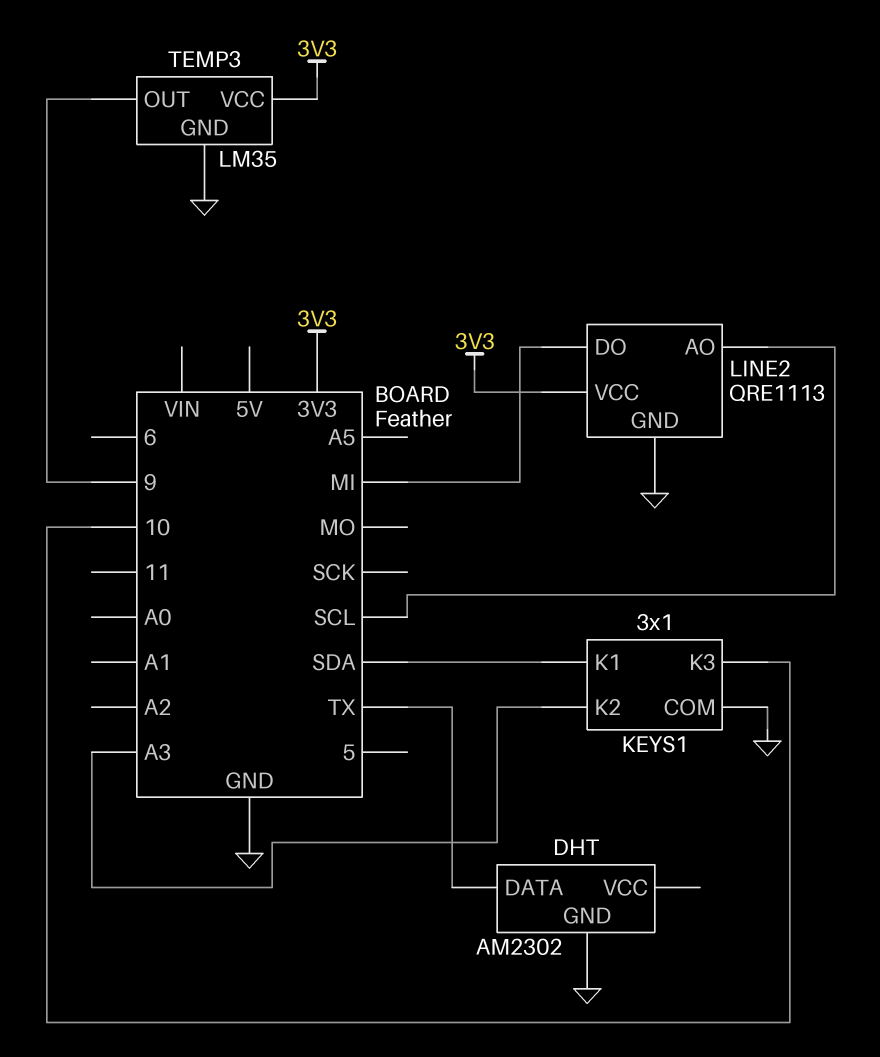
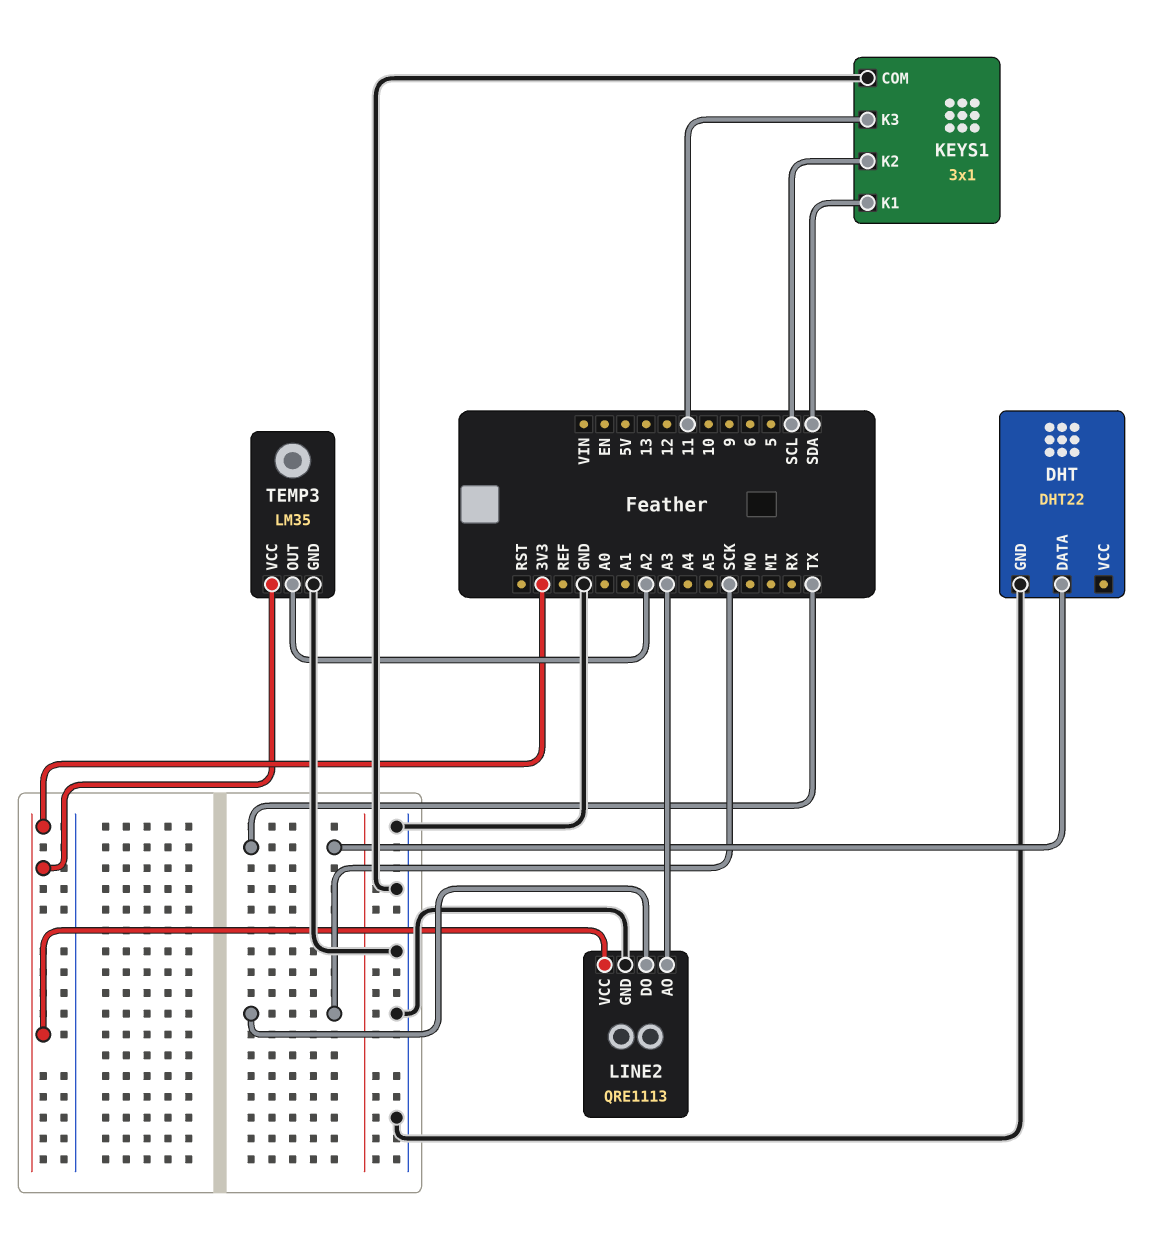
DHT: AM2302 -> DHT22
KEYS1 pin K2: A3 -> SCL
KEYS1 pin K3: 10 -> 11
LINE2 pin AO: SCL -> A3
LINE2 pin DO: MI -> SCK
TEMP3 pin OUT: 9 -> A2

